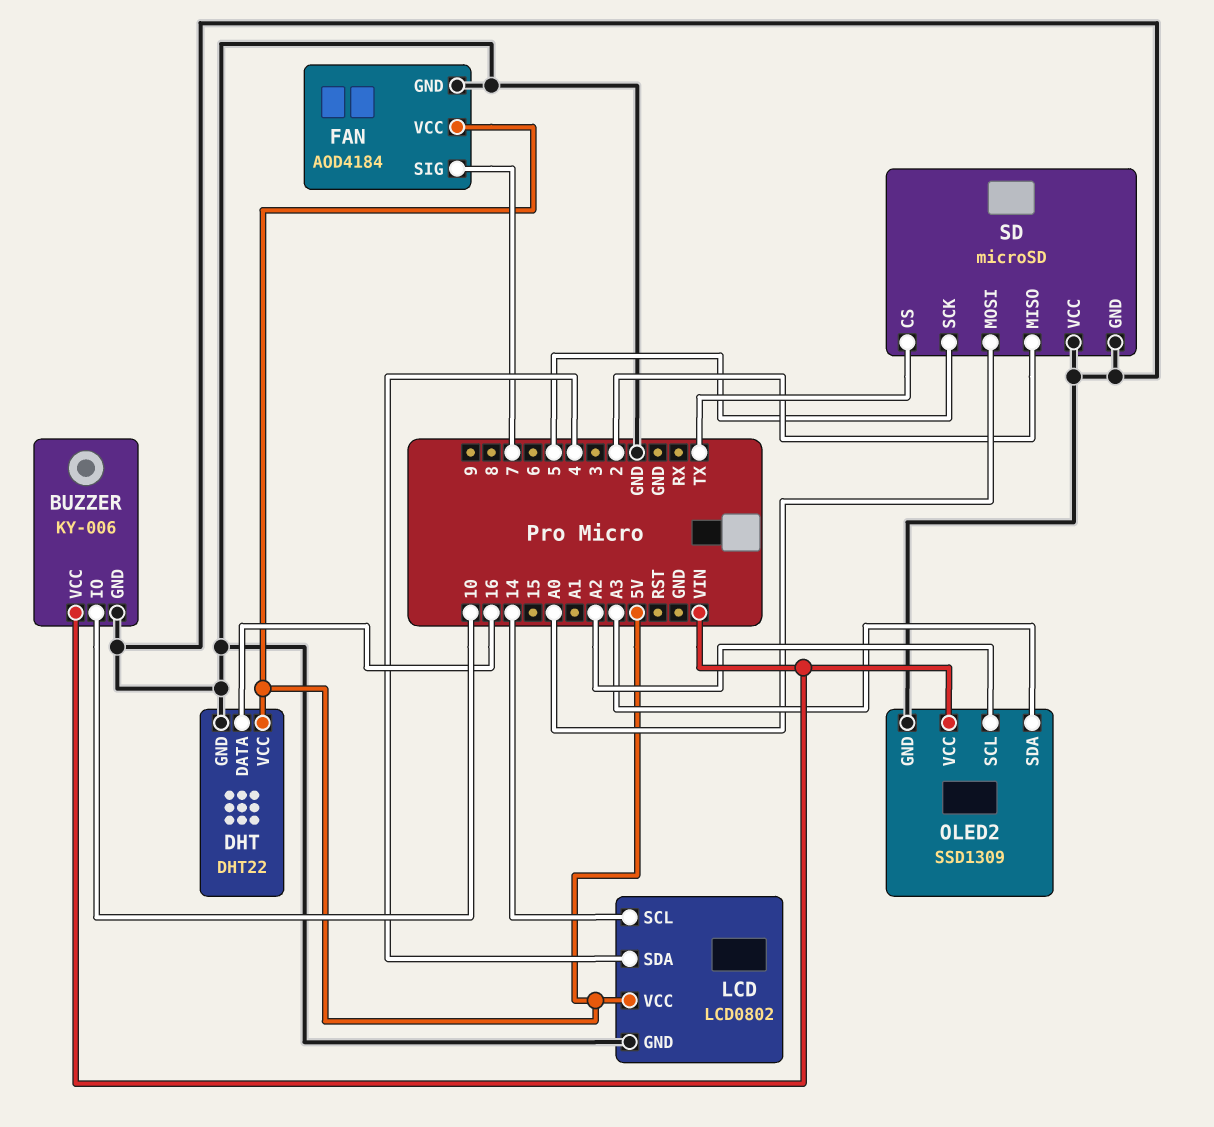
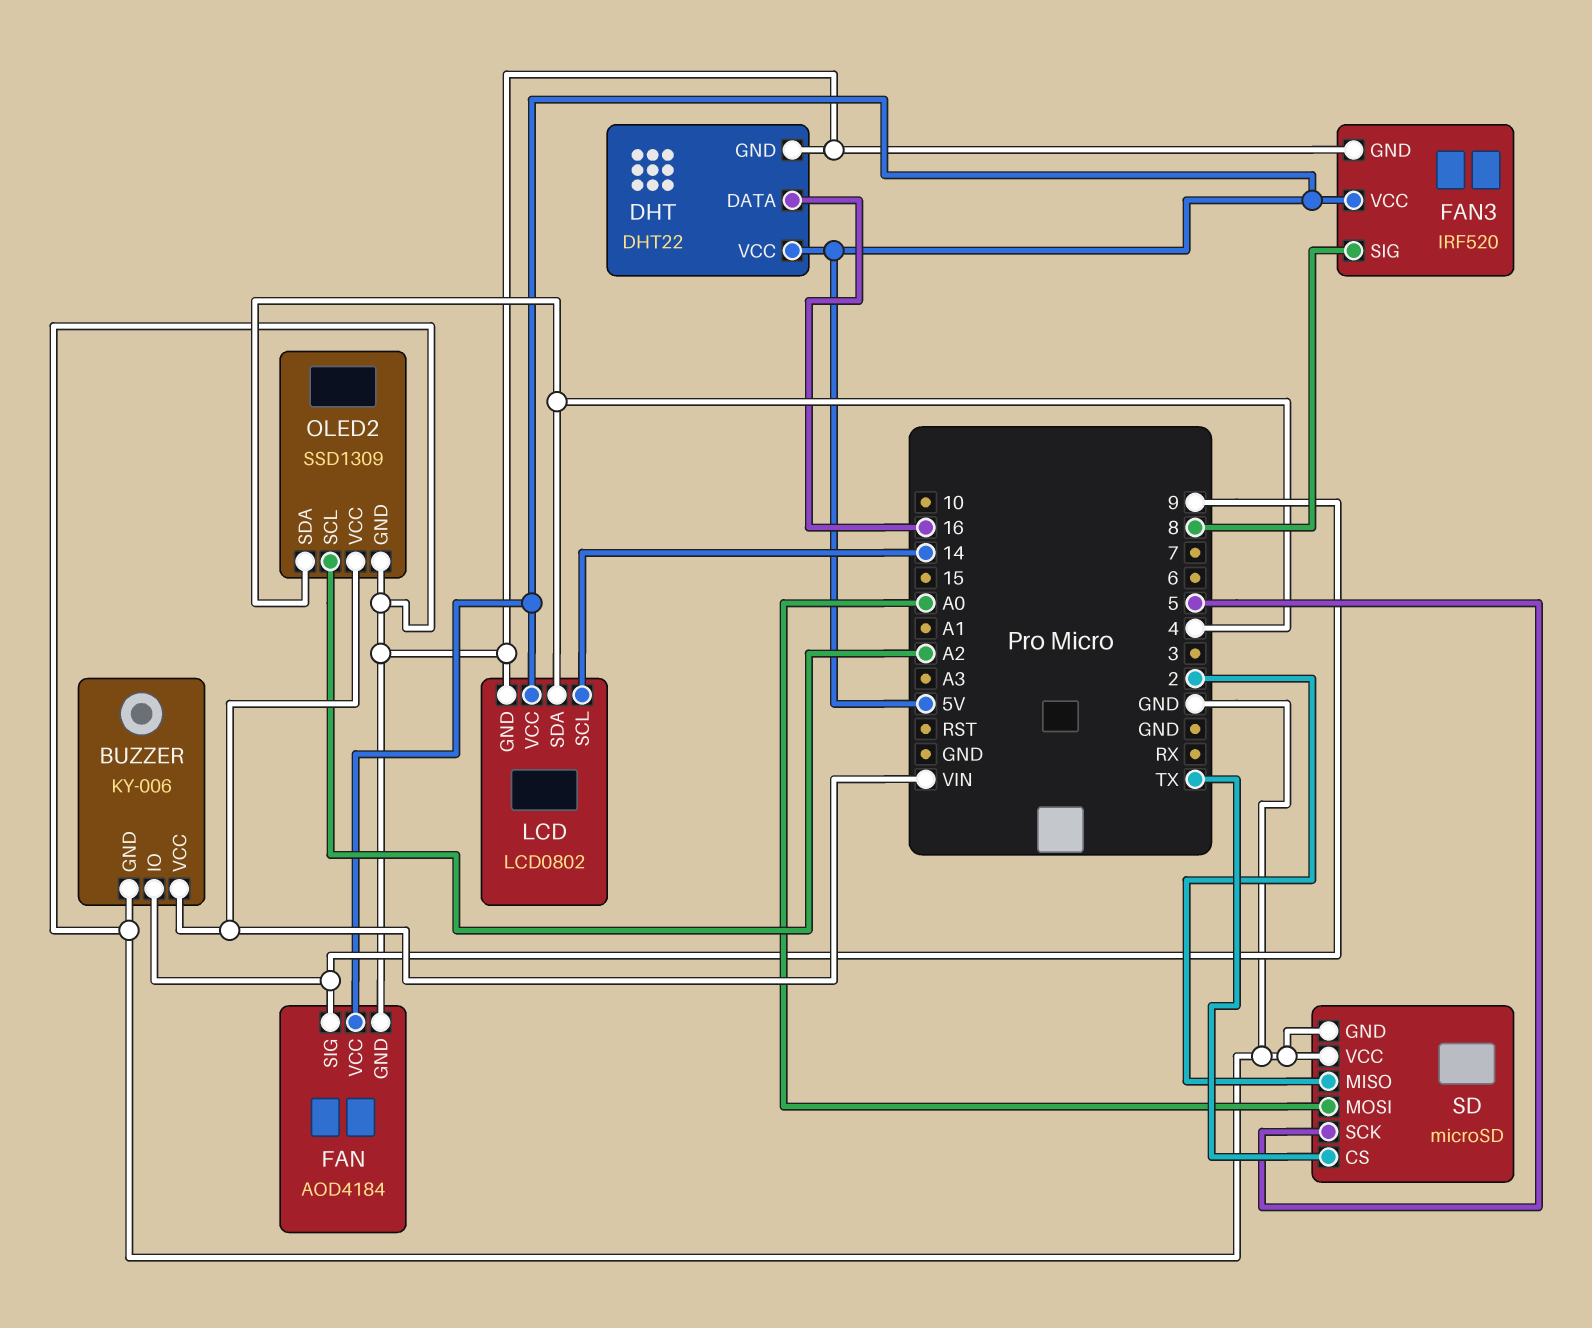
BUZZER pin IO: 10 -> 9
FAN pin SIG: 7 -> 9
FAN3: none -> IRF520
FAN3 pin GND: none -> GND
FAN3 pin SIG: none -> 8
FAN3 pin VCC: none -> 5V
OLED2 pin SDA: A3 -> 4

